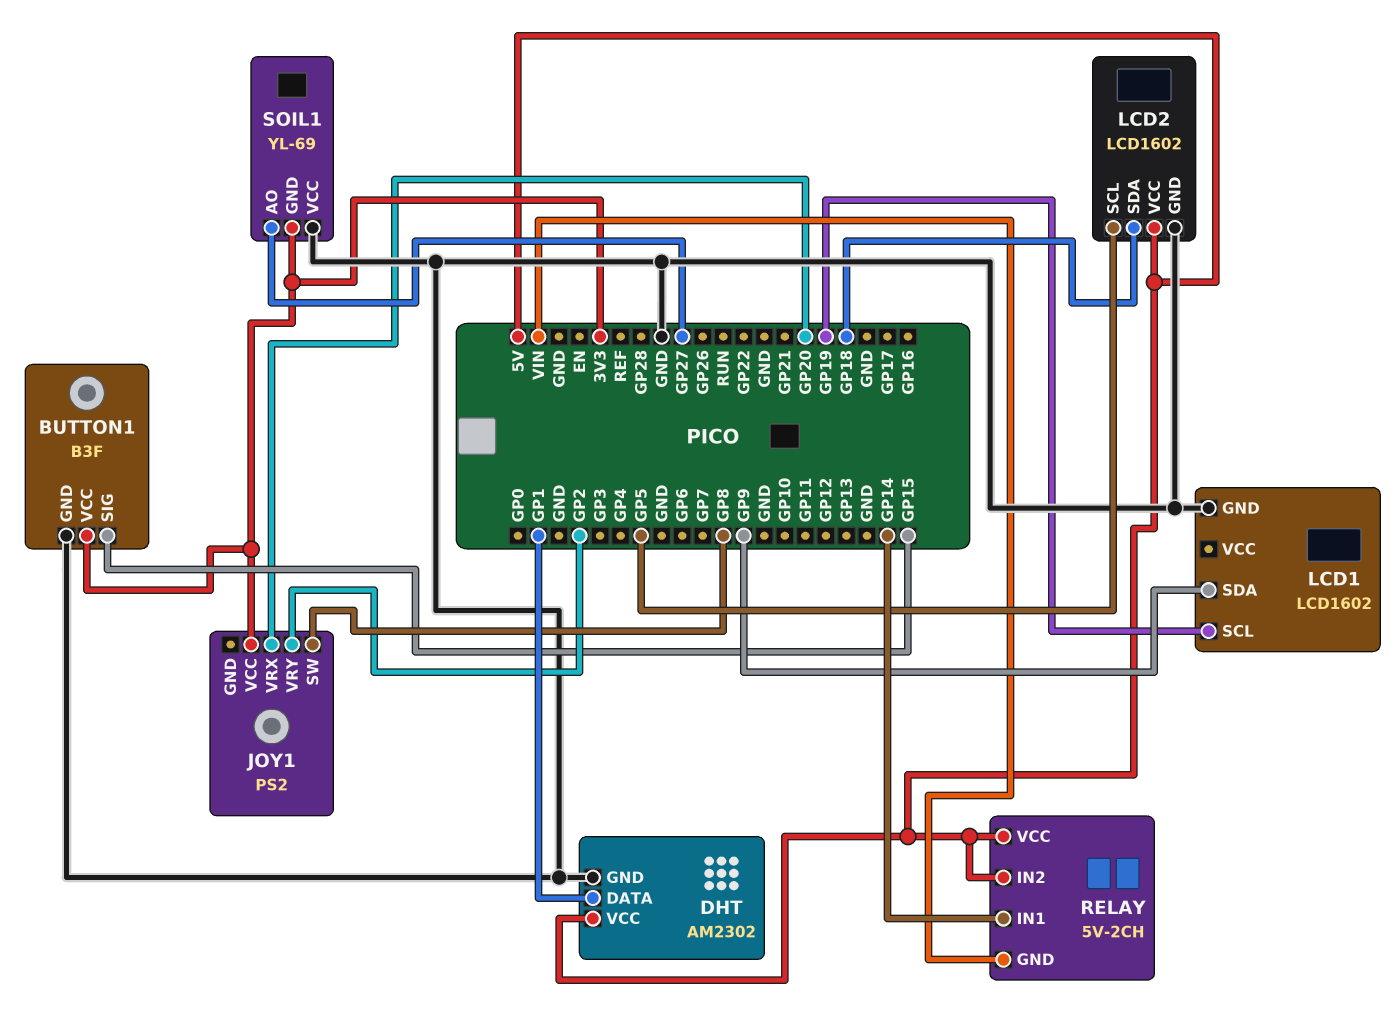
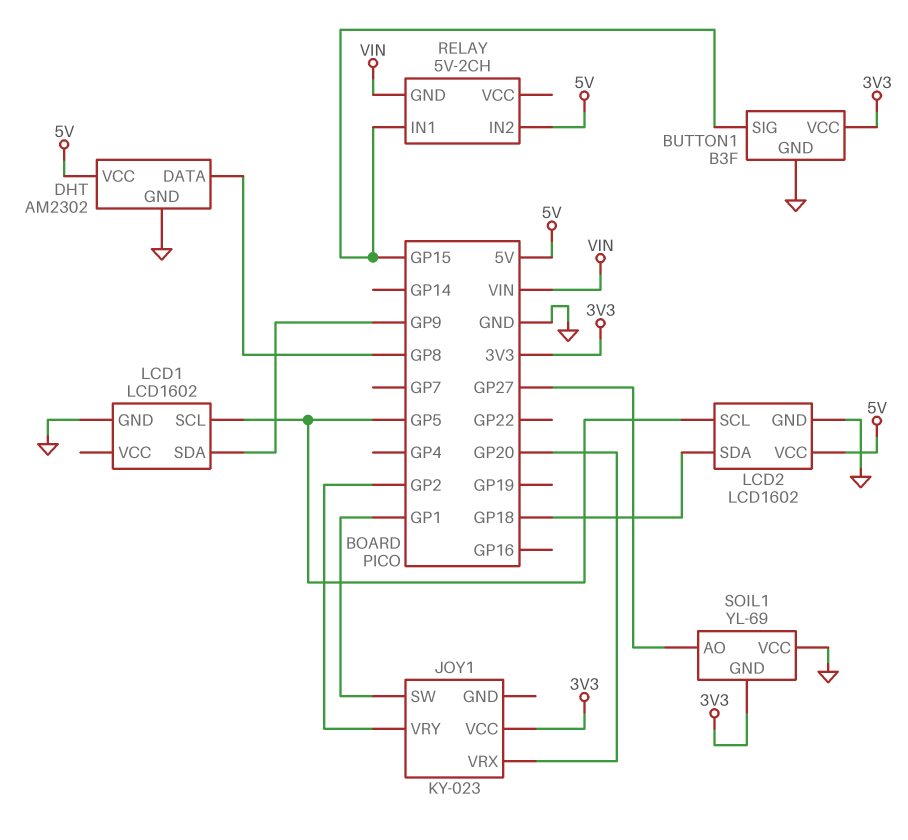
DHT pin DATA: GP1 -> GP8
JOY1: PS2 -> KY-023
JOY1 pin SW: GP8 -> GP1
LCD1 pin SCL: GP19 -> GP5
RELAY pin IN1: GP14 -> GP15
RELAY pin VCC: 5V -> none

